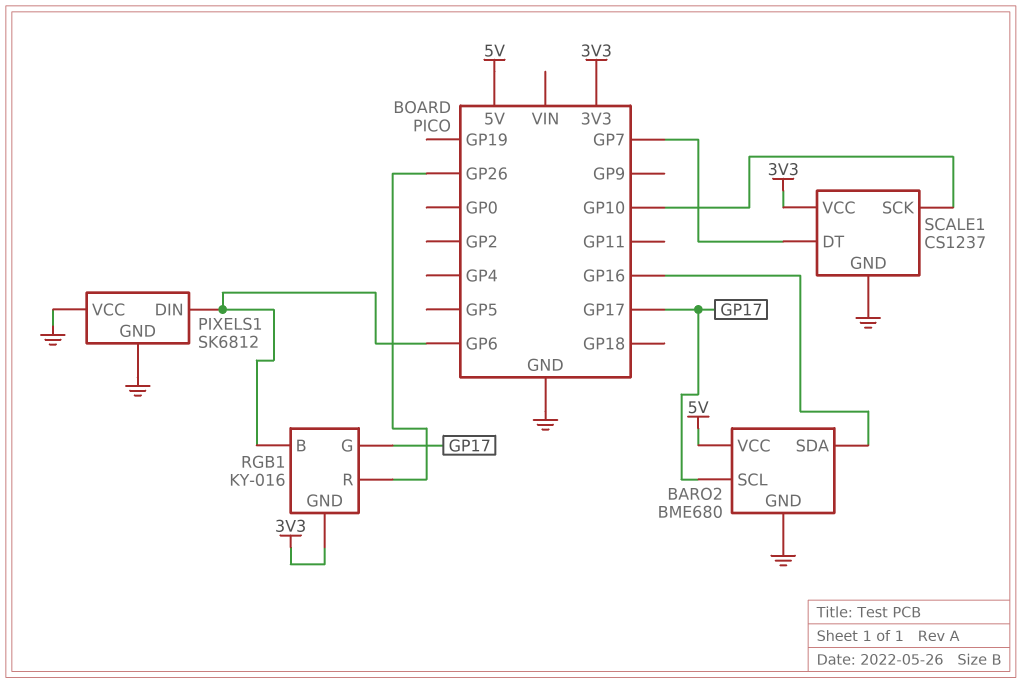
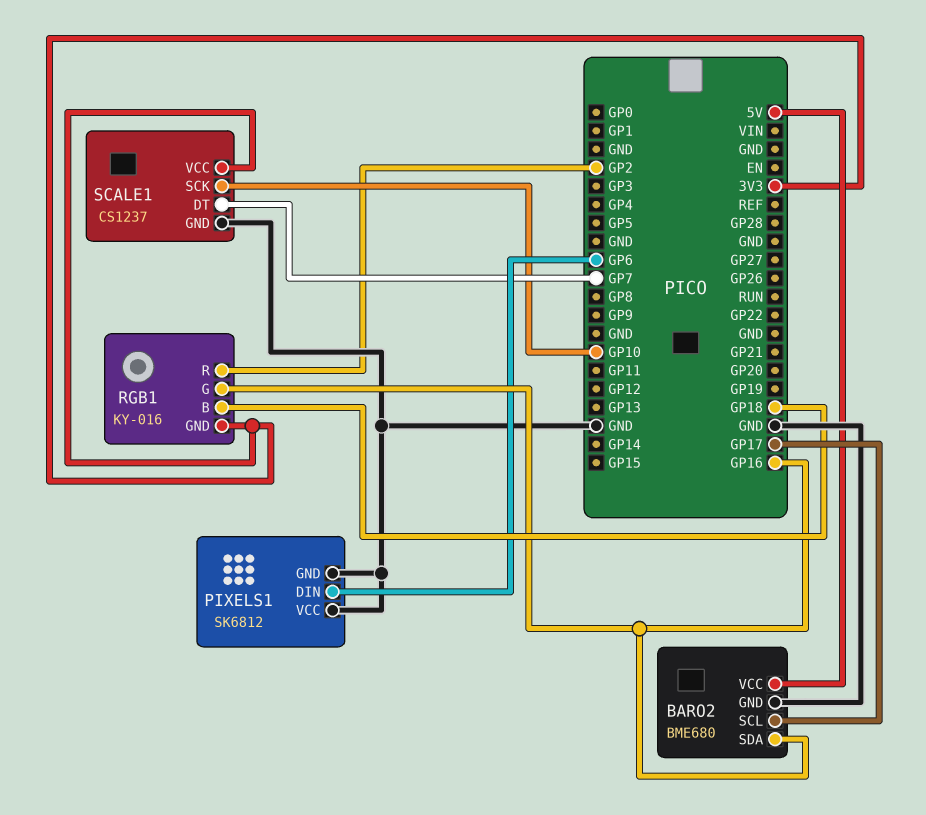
RGB1 pin B: GP6 -> GP18
RGB1 pin G: GP17 -> GP16
RGB1 pin R: GP26 -> GP2

